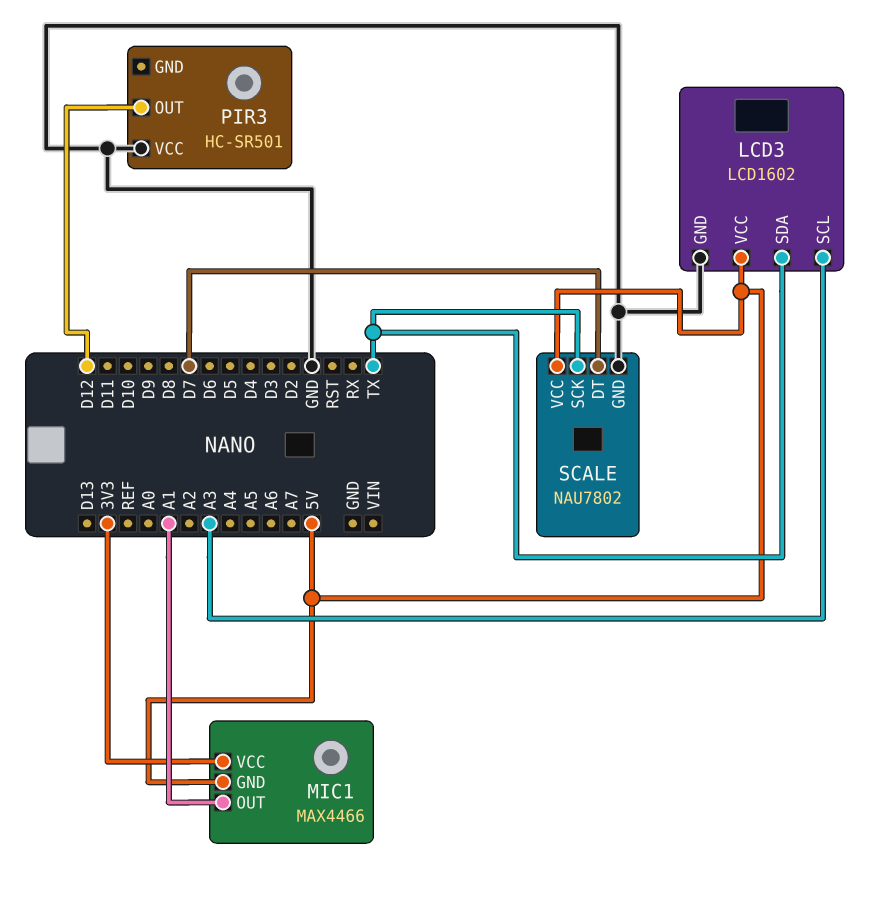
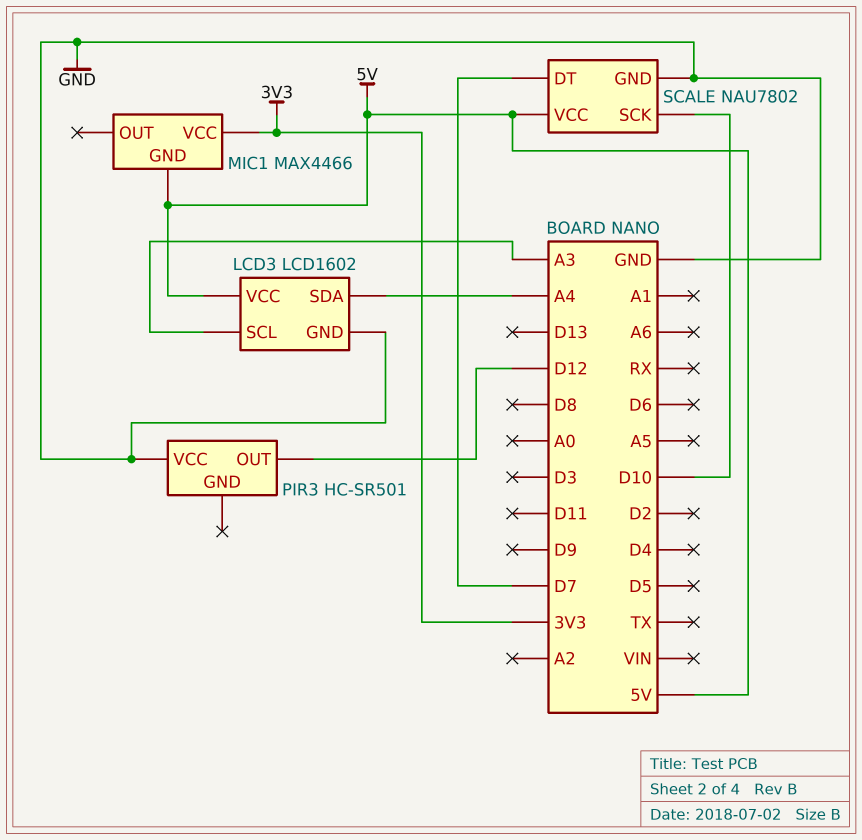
LCD3 pin SDA: TX -> A4
MIC1 pin OUT: A1 -> none
SCALE pin SCK: TX -> D10

